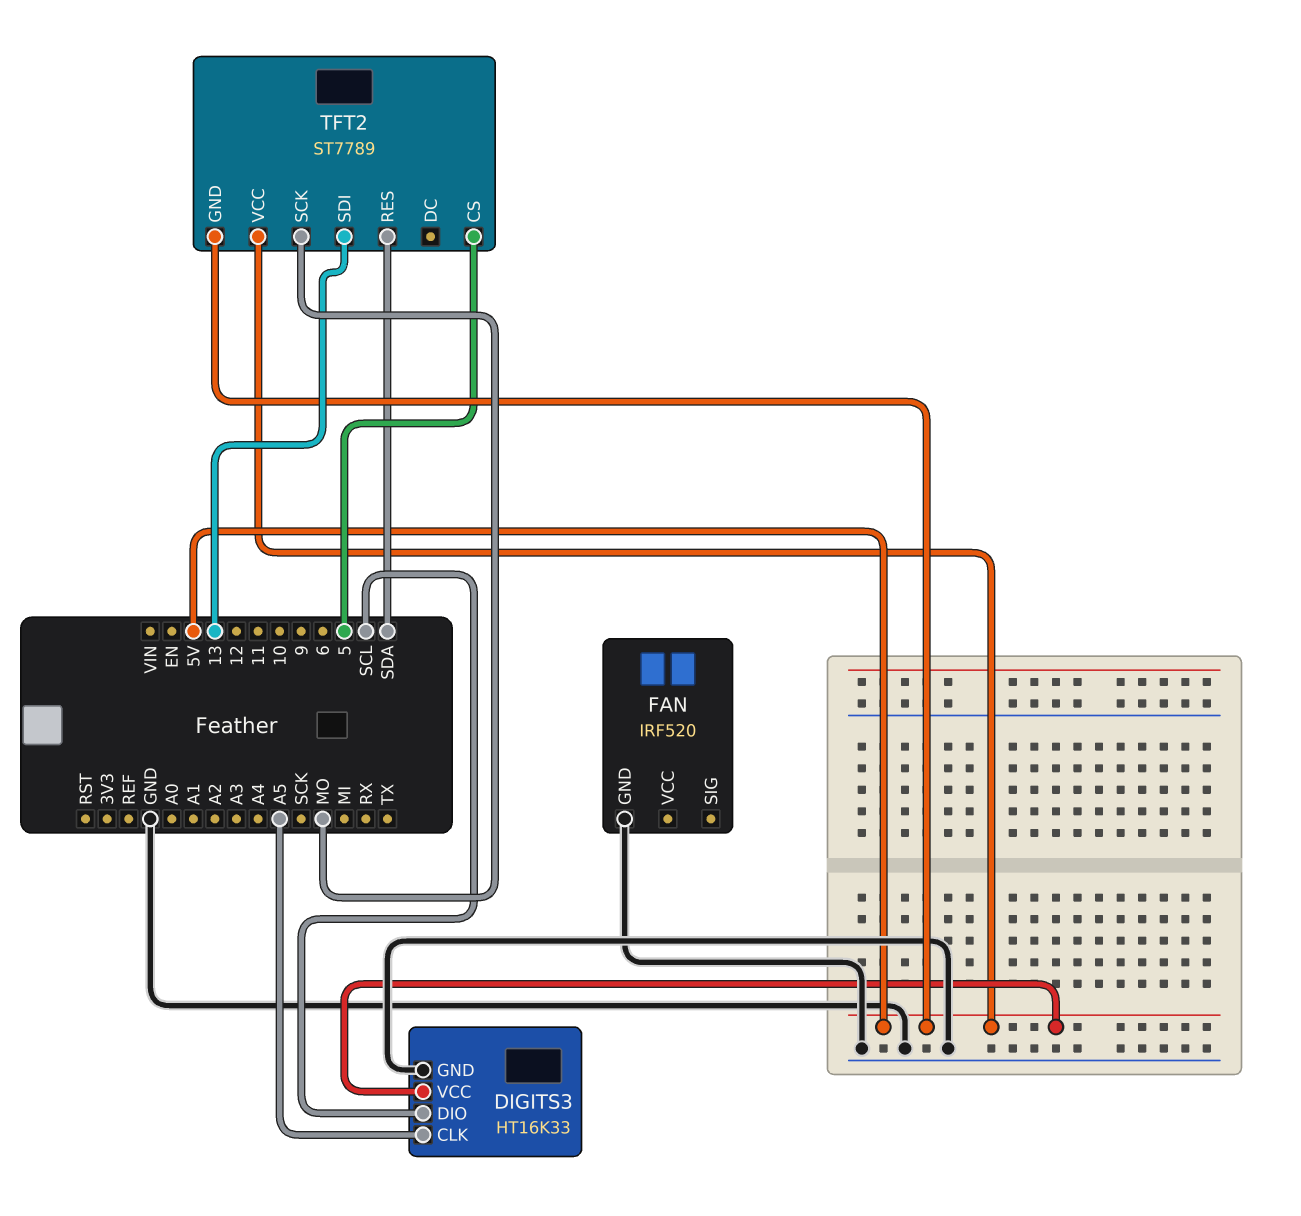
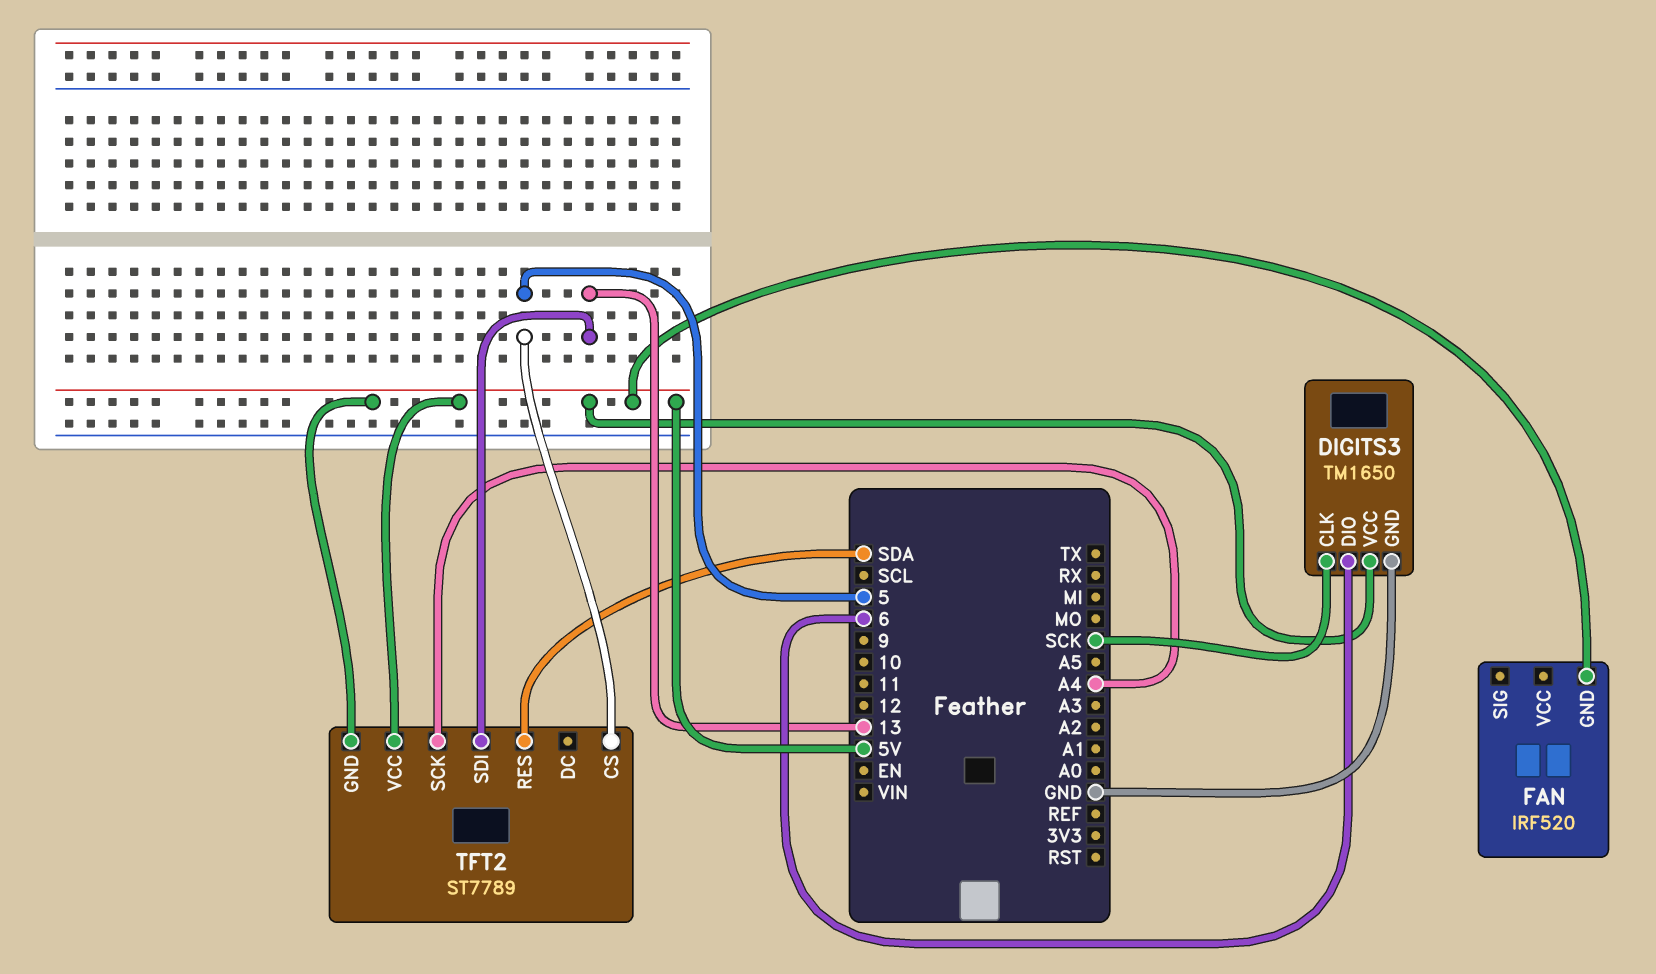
DIGITS3: HT16K33 -> TM1650
DIGITS3 pin CLK: A5 -> SCK
DIGITS3 pin DIO: SCL -> 6
FAN pin GND: GND -> 5V
TFT2 pin SCK: MO -> A4

